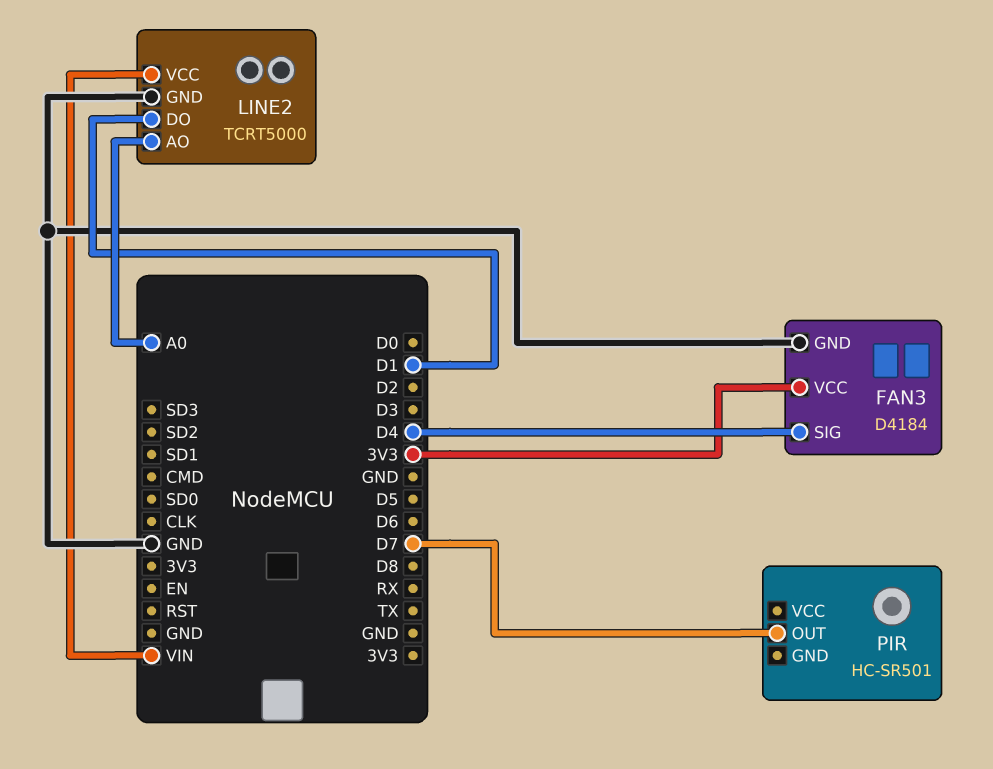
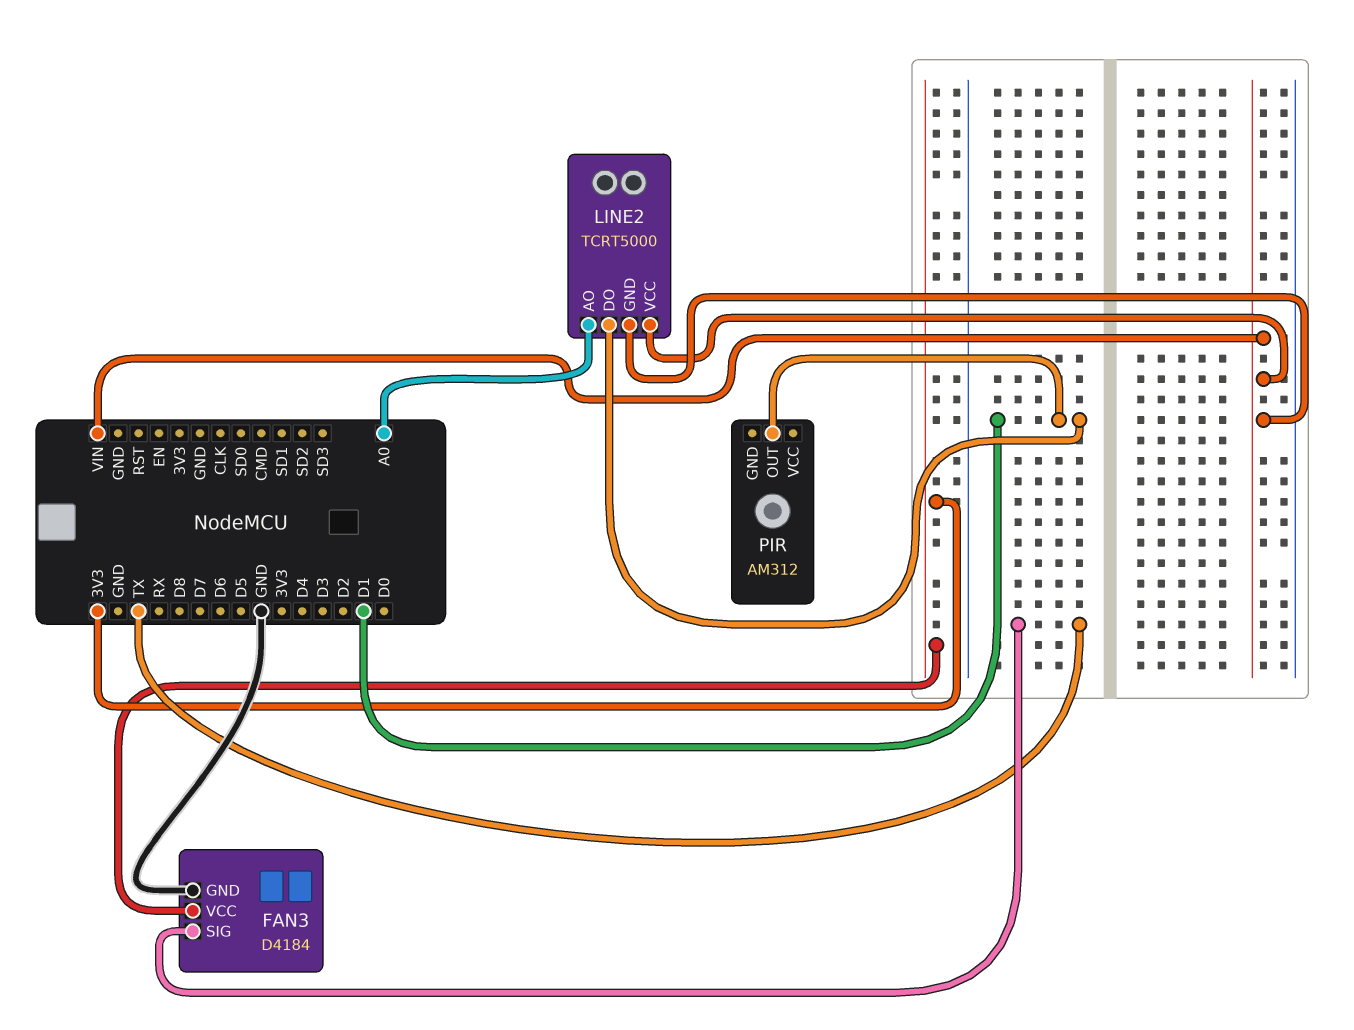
FAN3 pin SIG: D4 -> TX
LINE2 pin GND: GND -> VIN
PIR: HC-SR501 -> AM312
PIR pin OUT: D7 -> D1

